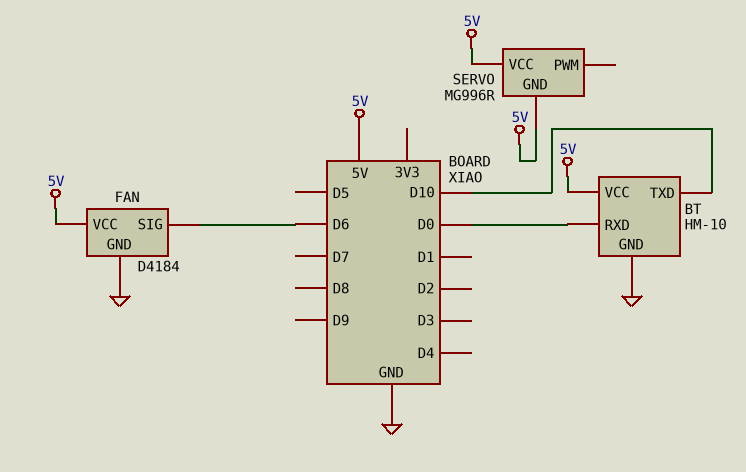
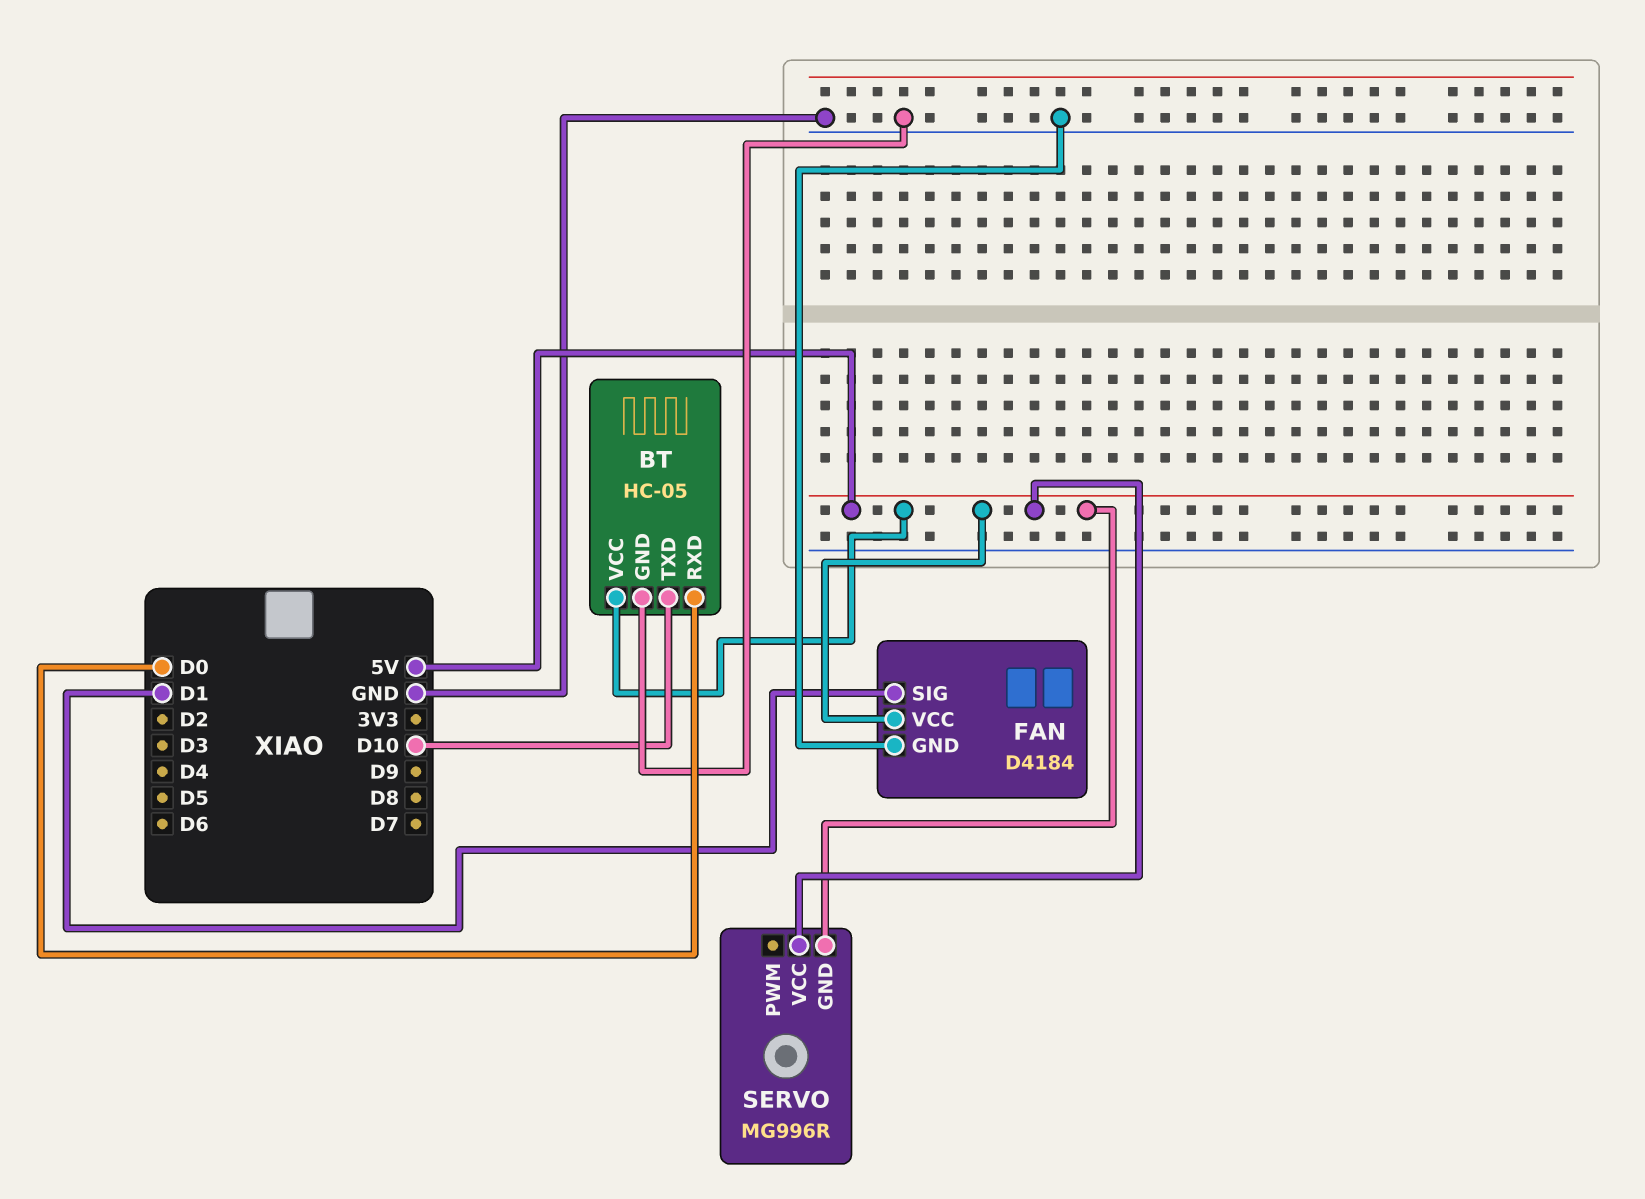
BT: HM-10 -> HC-05
FAN pin SIG: D6 -> D1

